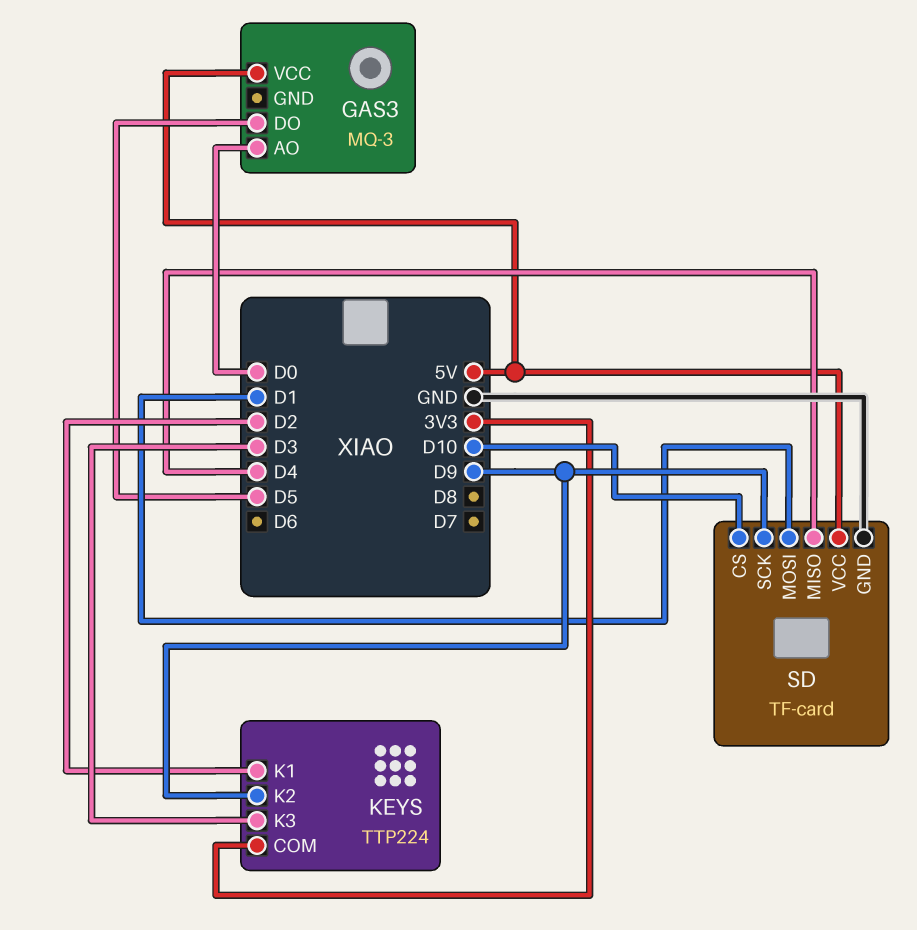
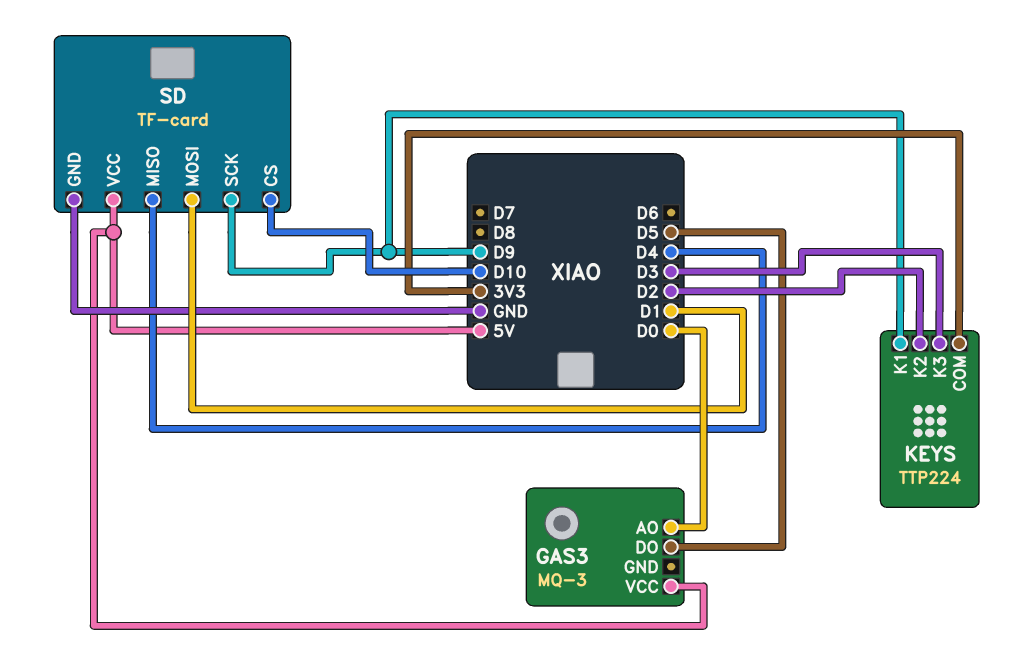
KEYS pin K1: D2 -> D9
KEYS pin K2: D9 -> D2

